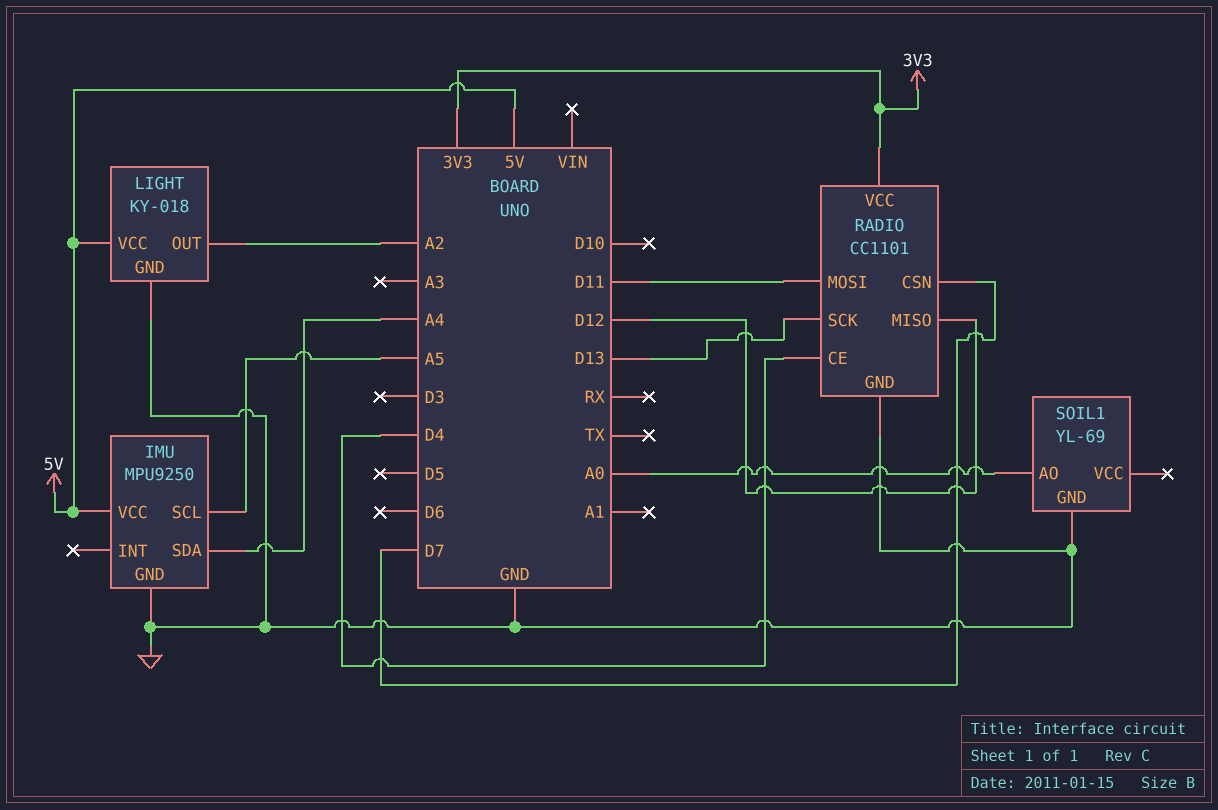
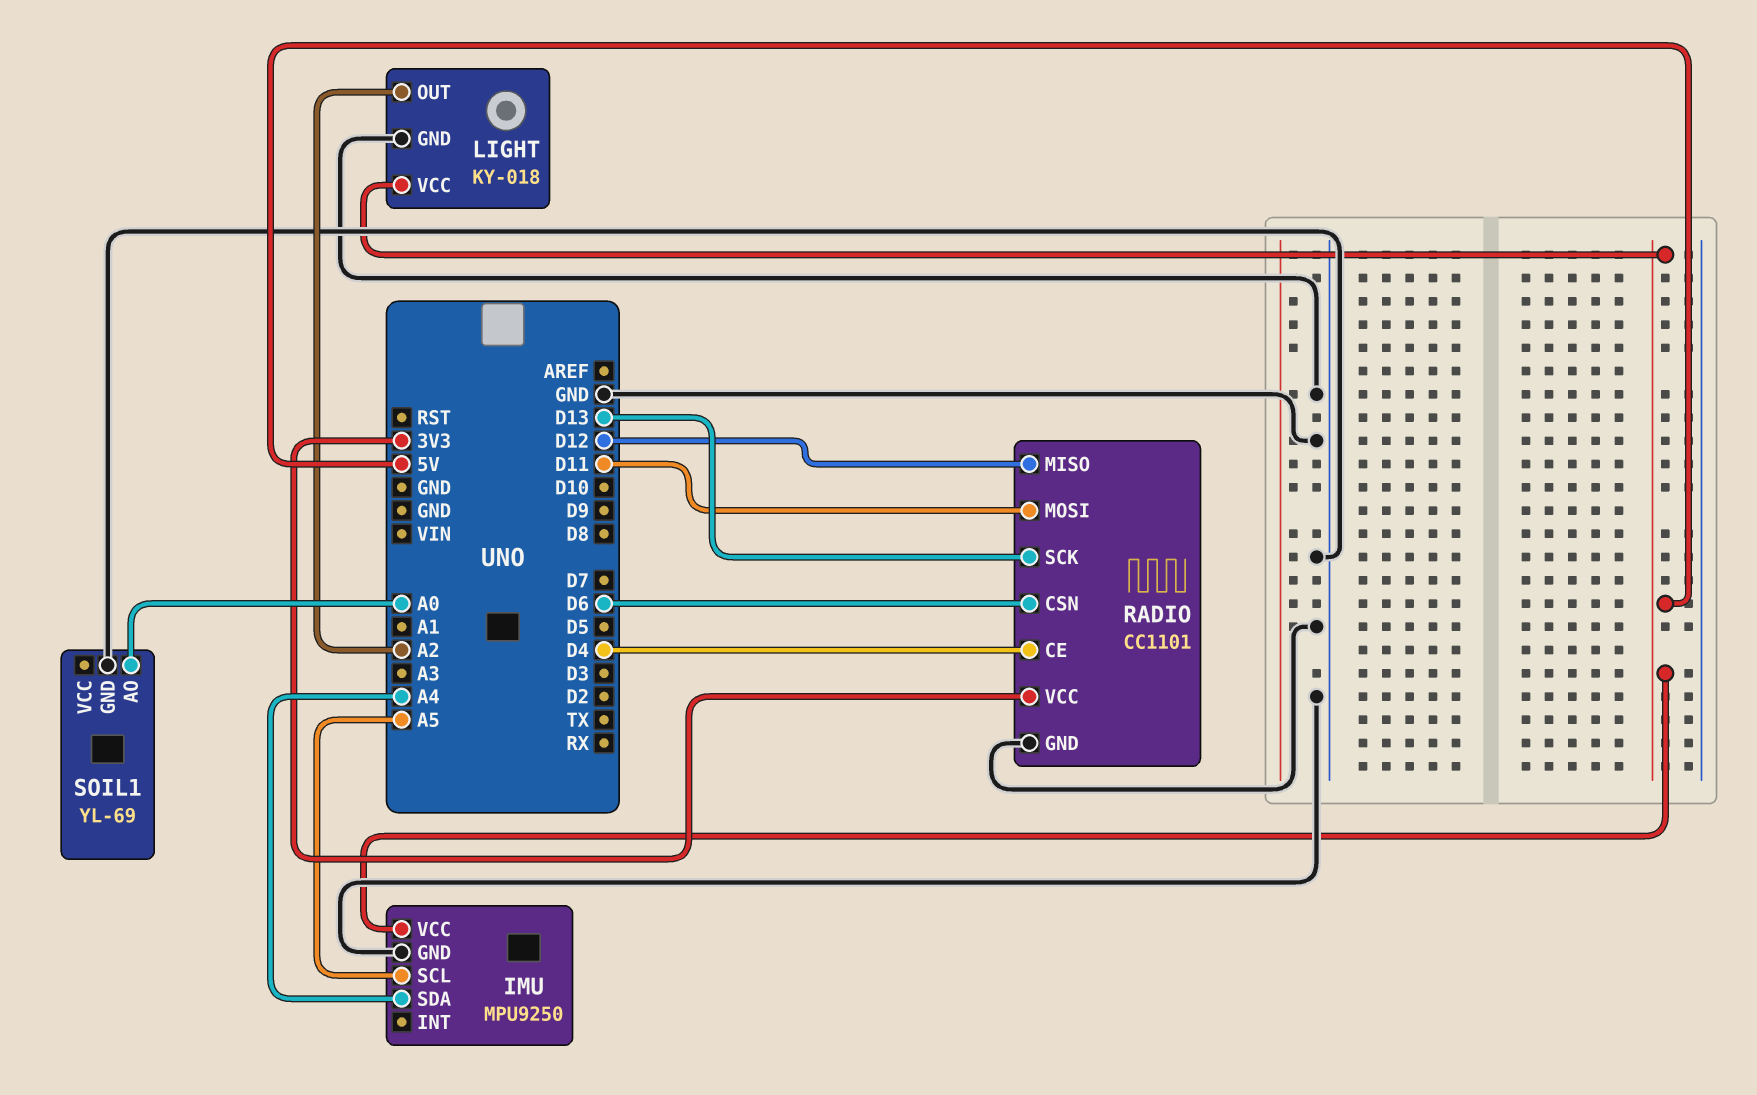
RADIO pin CSN: D7 -> D6

